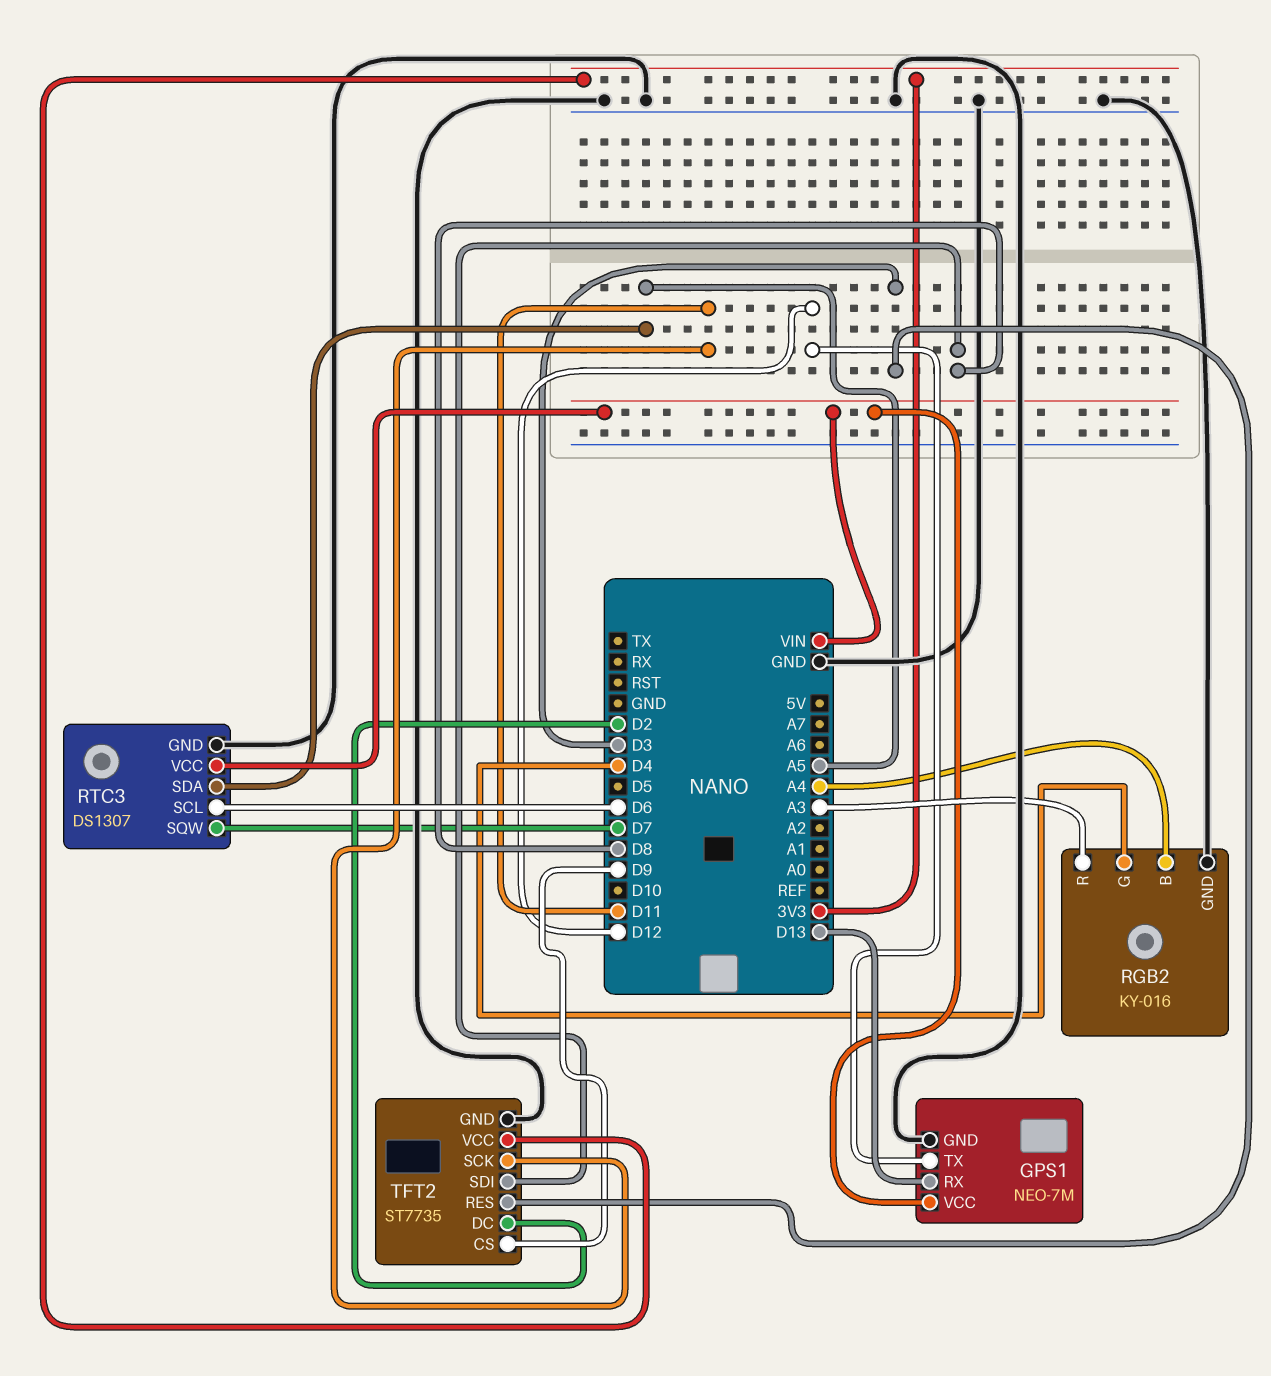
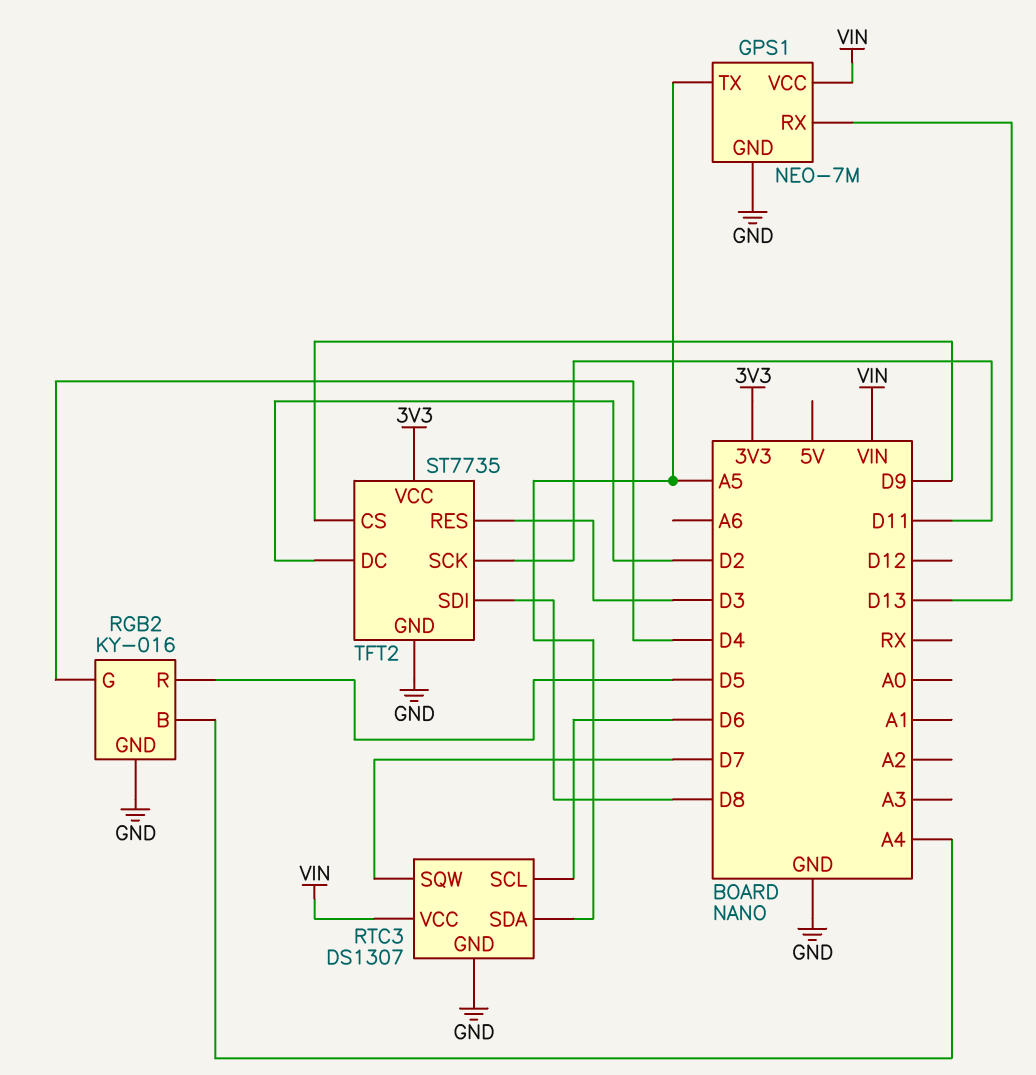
GPS1 pin TX: D12 -> A5
RGB2 pin R: A3 -> D5

